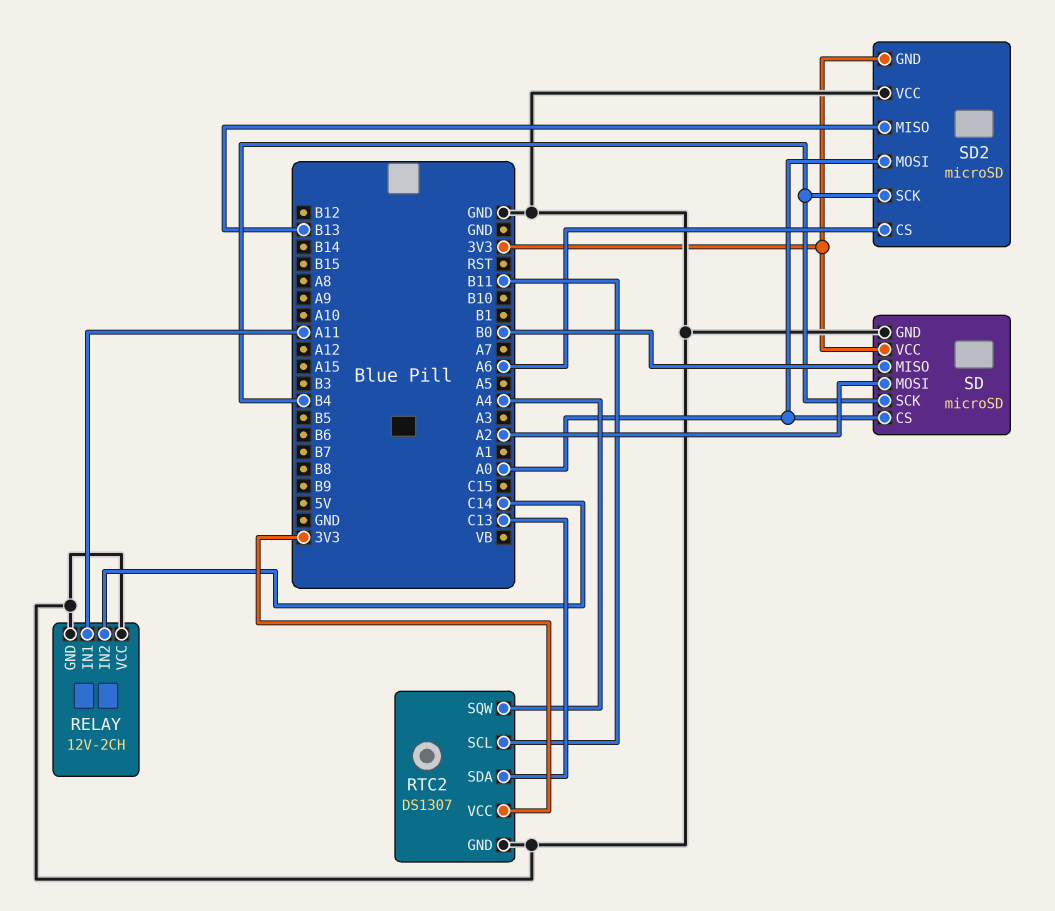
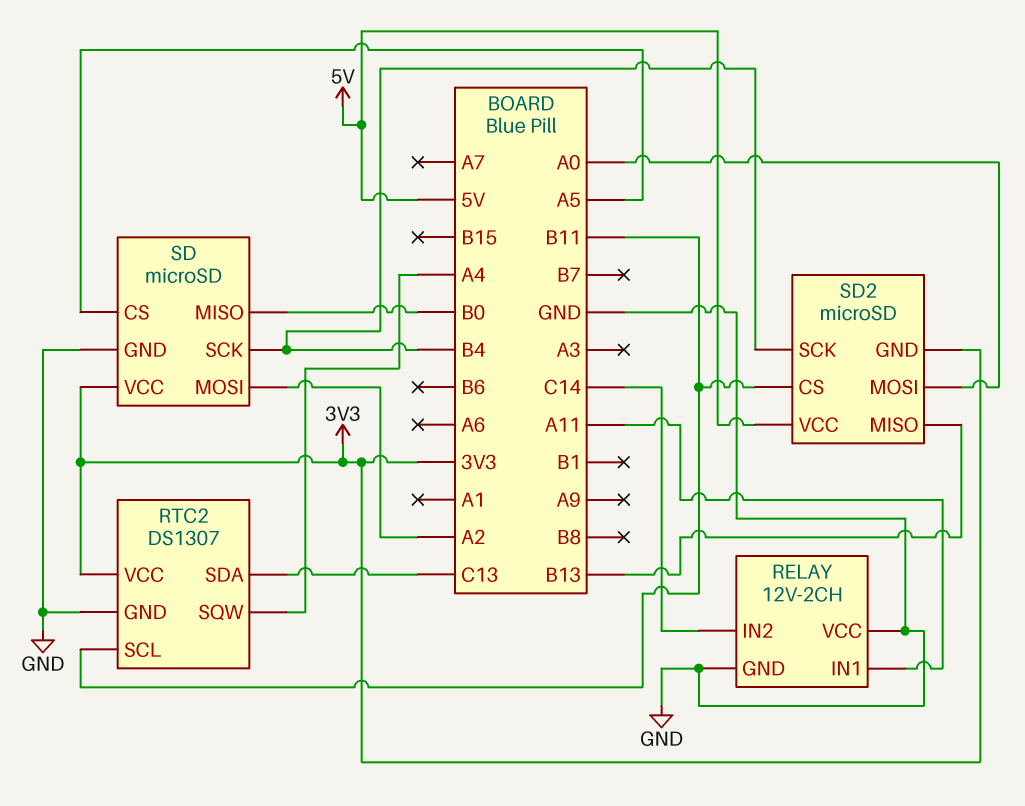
SD pin CS: A0 -> A5
SD2 pin CS: A6 -> B11
SD2 pin VCC: GND -> 5V

